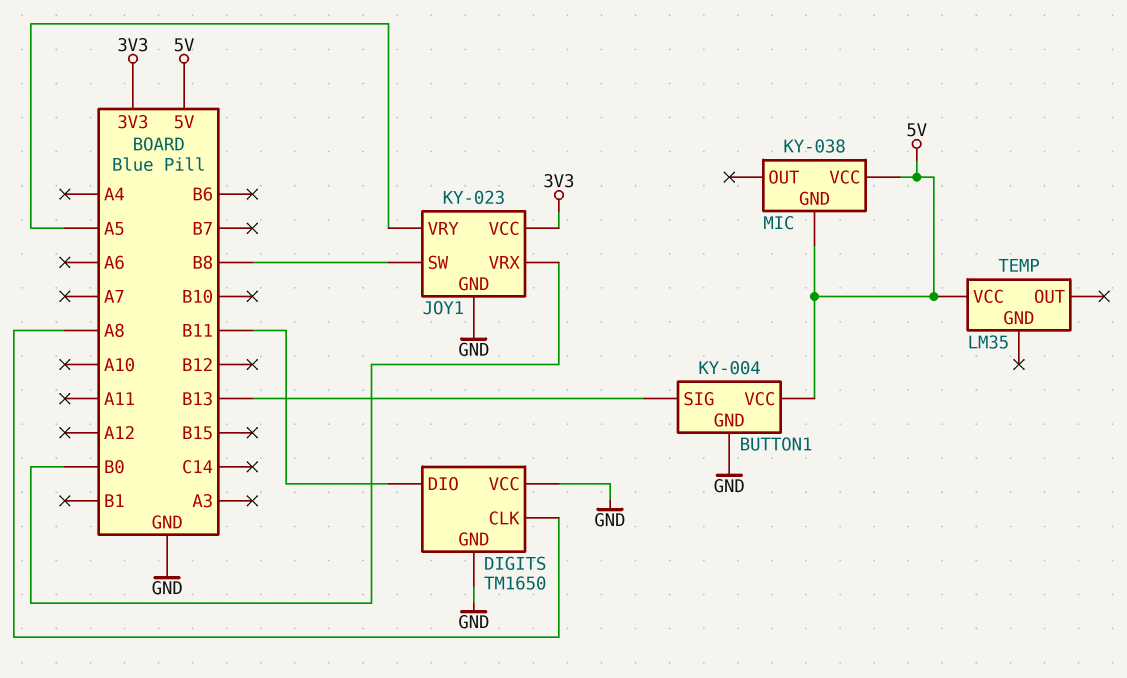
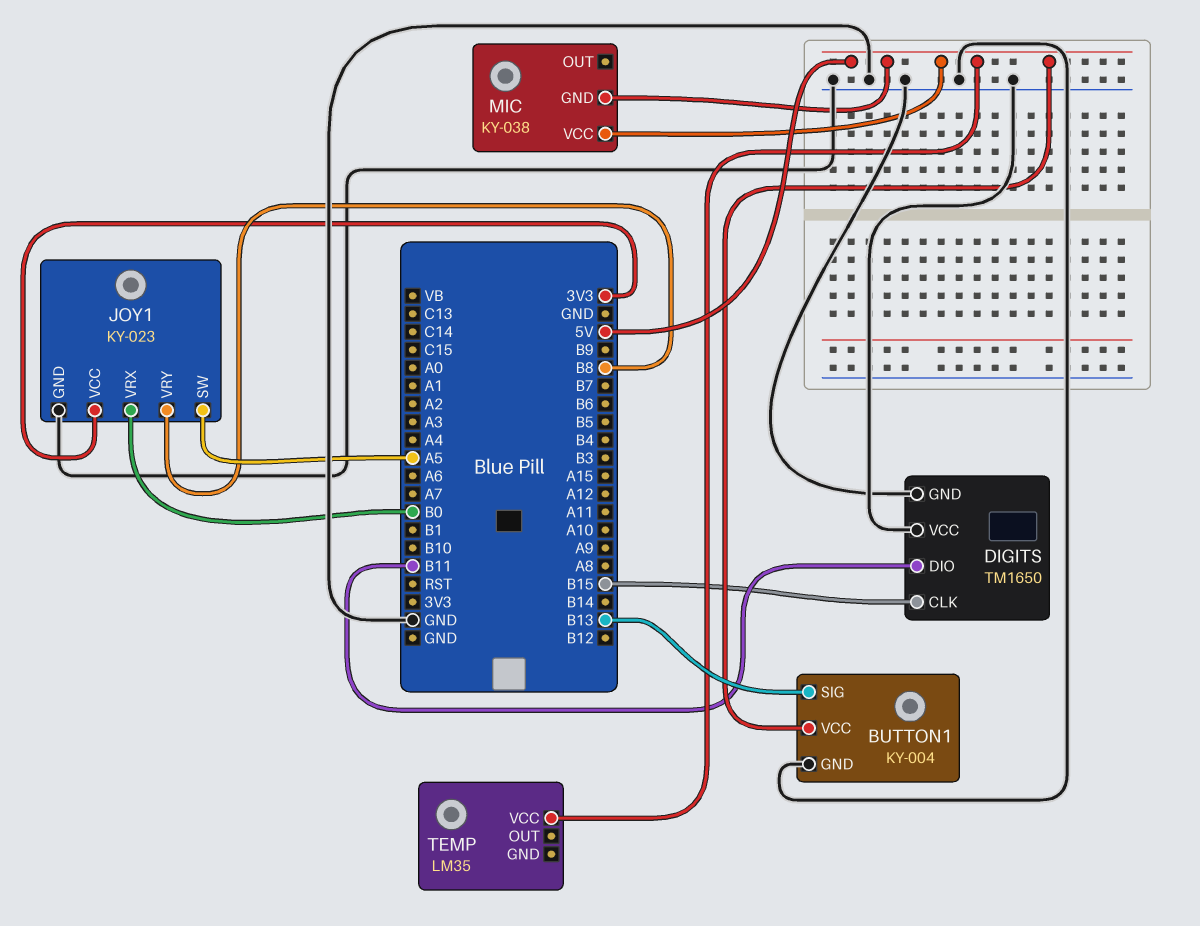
DIGITS pin CLK: A8 -> B15
JOY1 pin SW: B8 -> A5
JOY1 pin VRY: A5 -> B8

